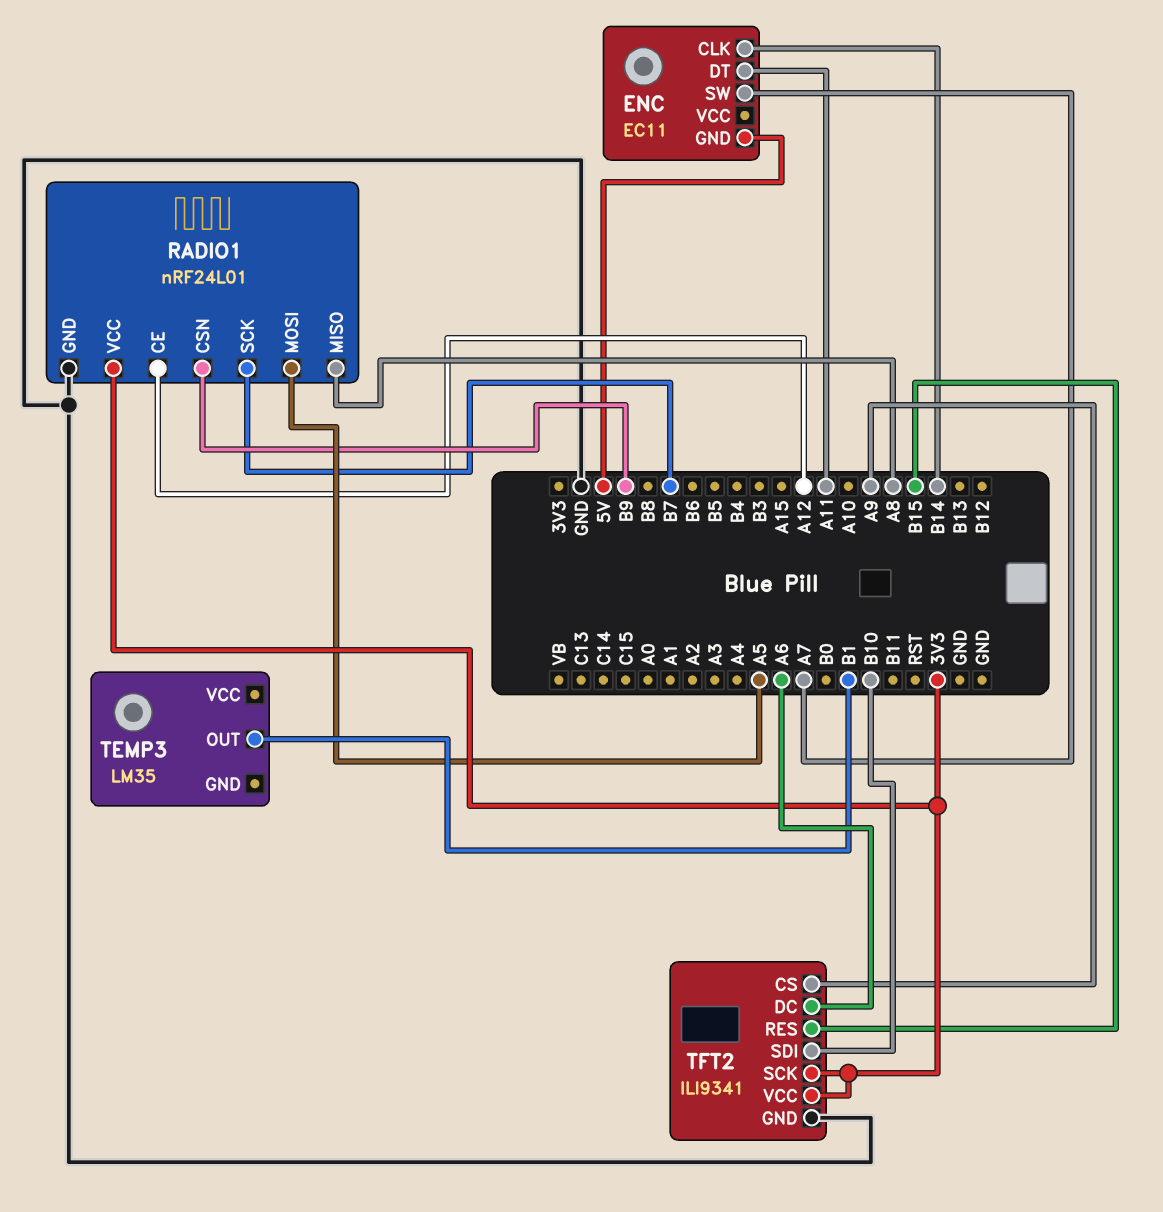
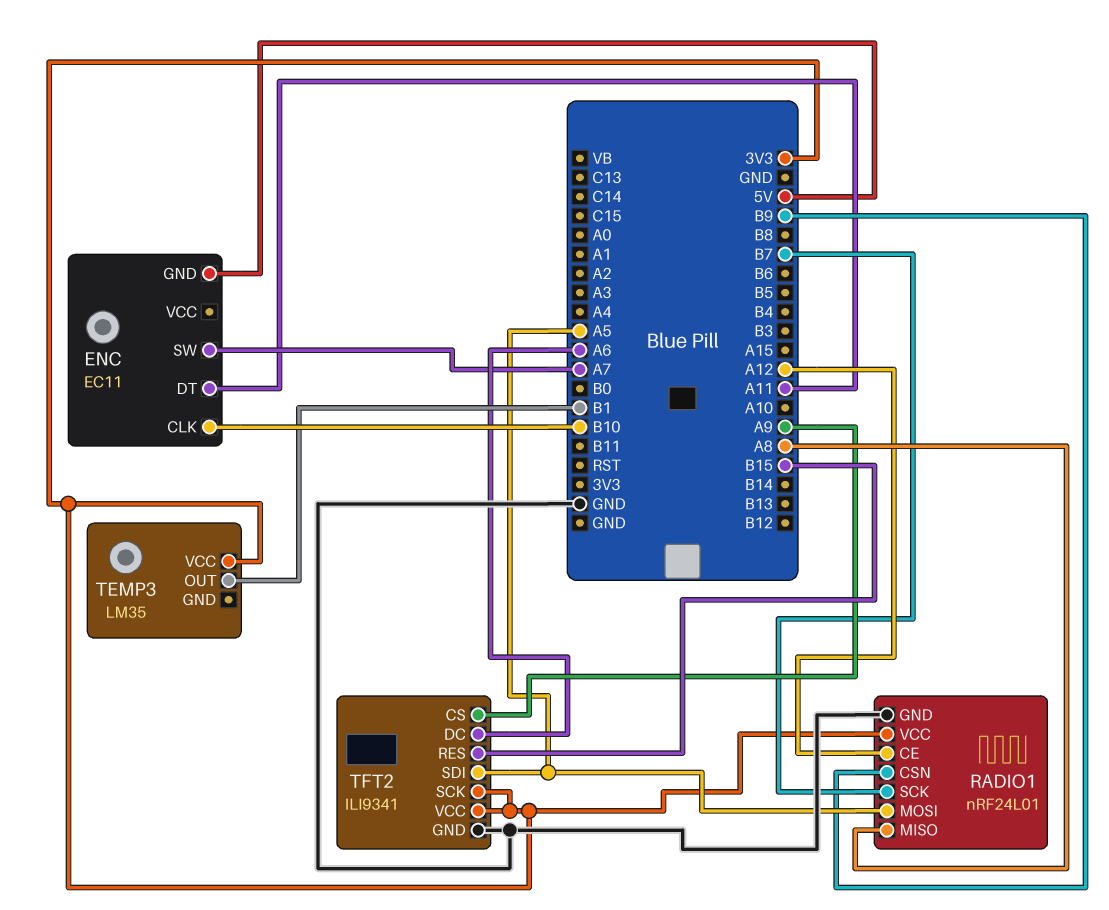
ENC pin CLK: B14 -> B10
TEMP3 pin VCC: none -> 3V3
TFT2 pin SDI: B10 -> A5

